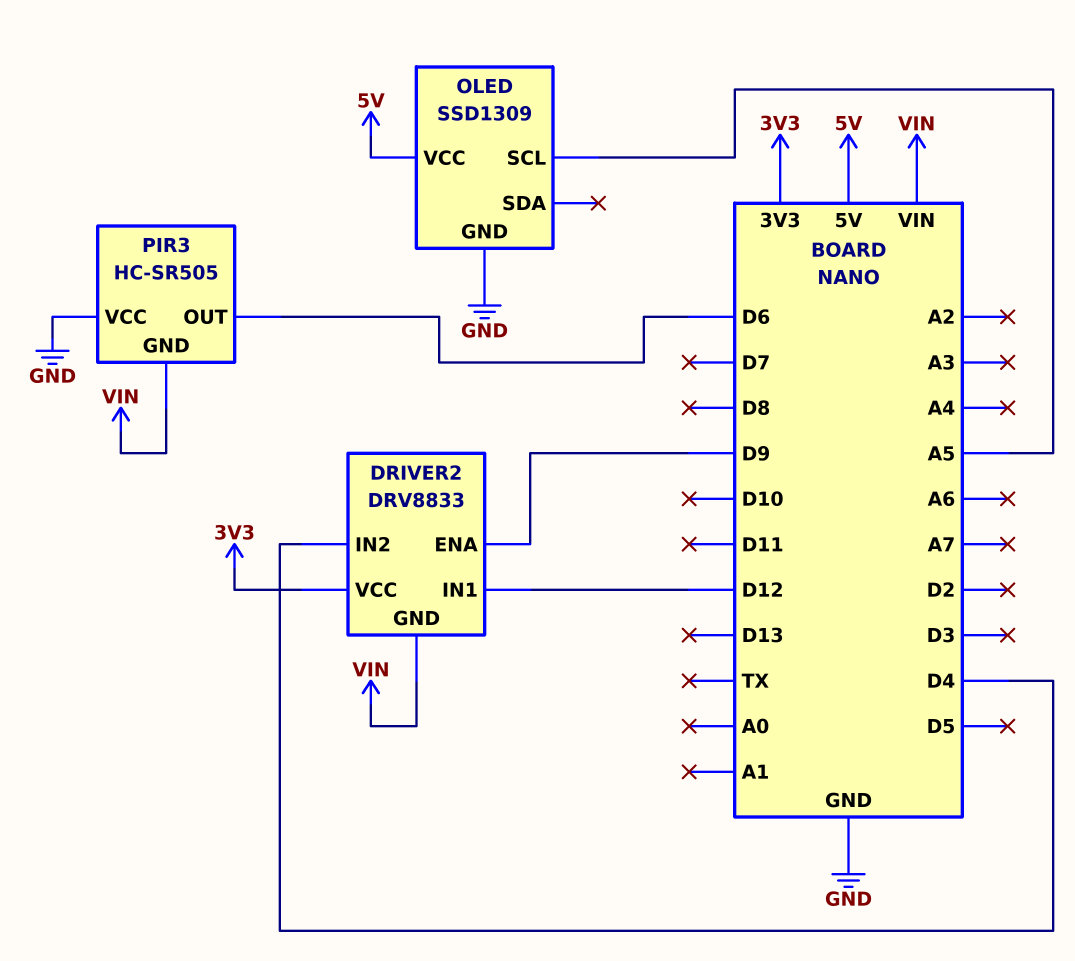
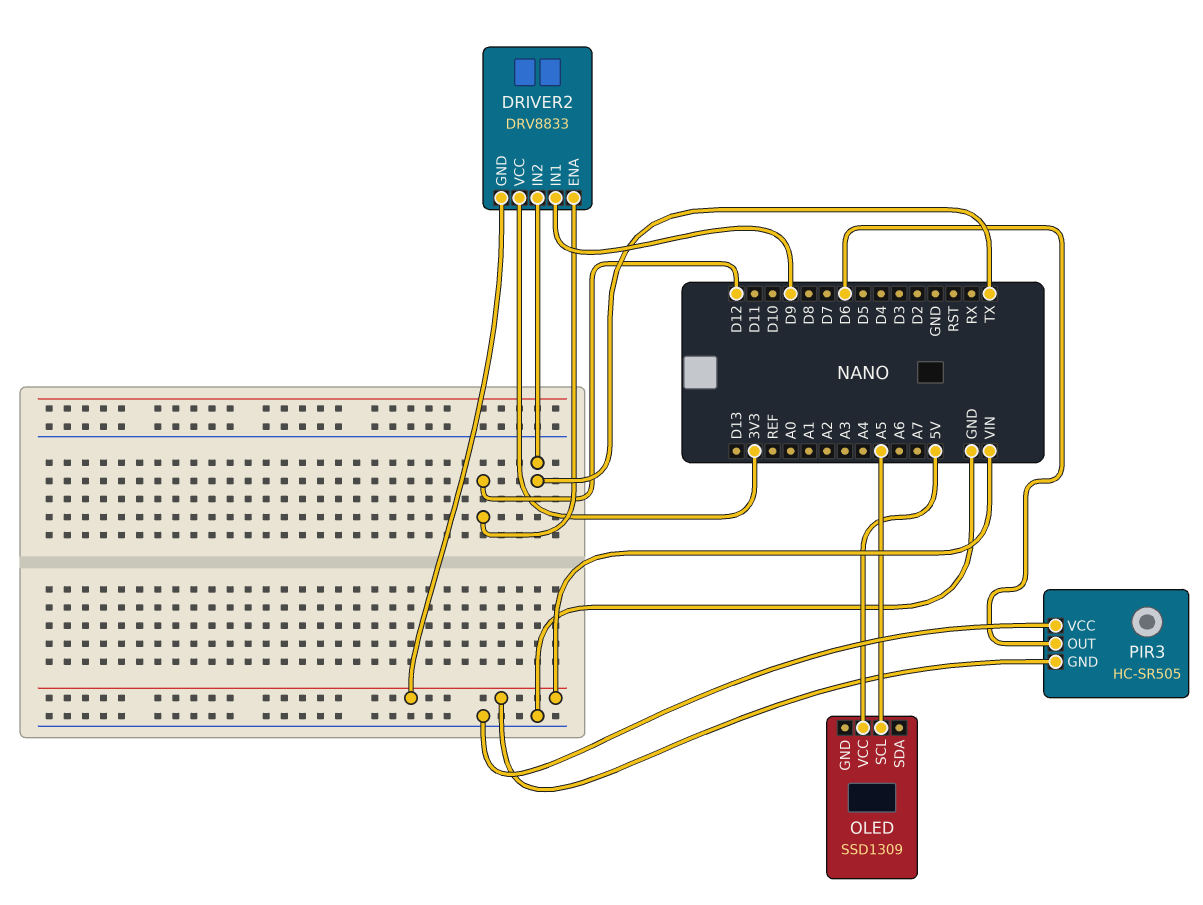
DRIVER2 pin ENA: D9 -> D12
DRIVER2 pin IN1: D12 -> D9
DRIVER2 pin IN2: D4 -> TX
OLED pin GND: GND -> none

